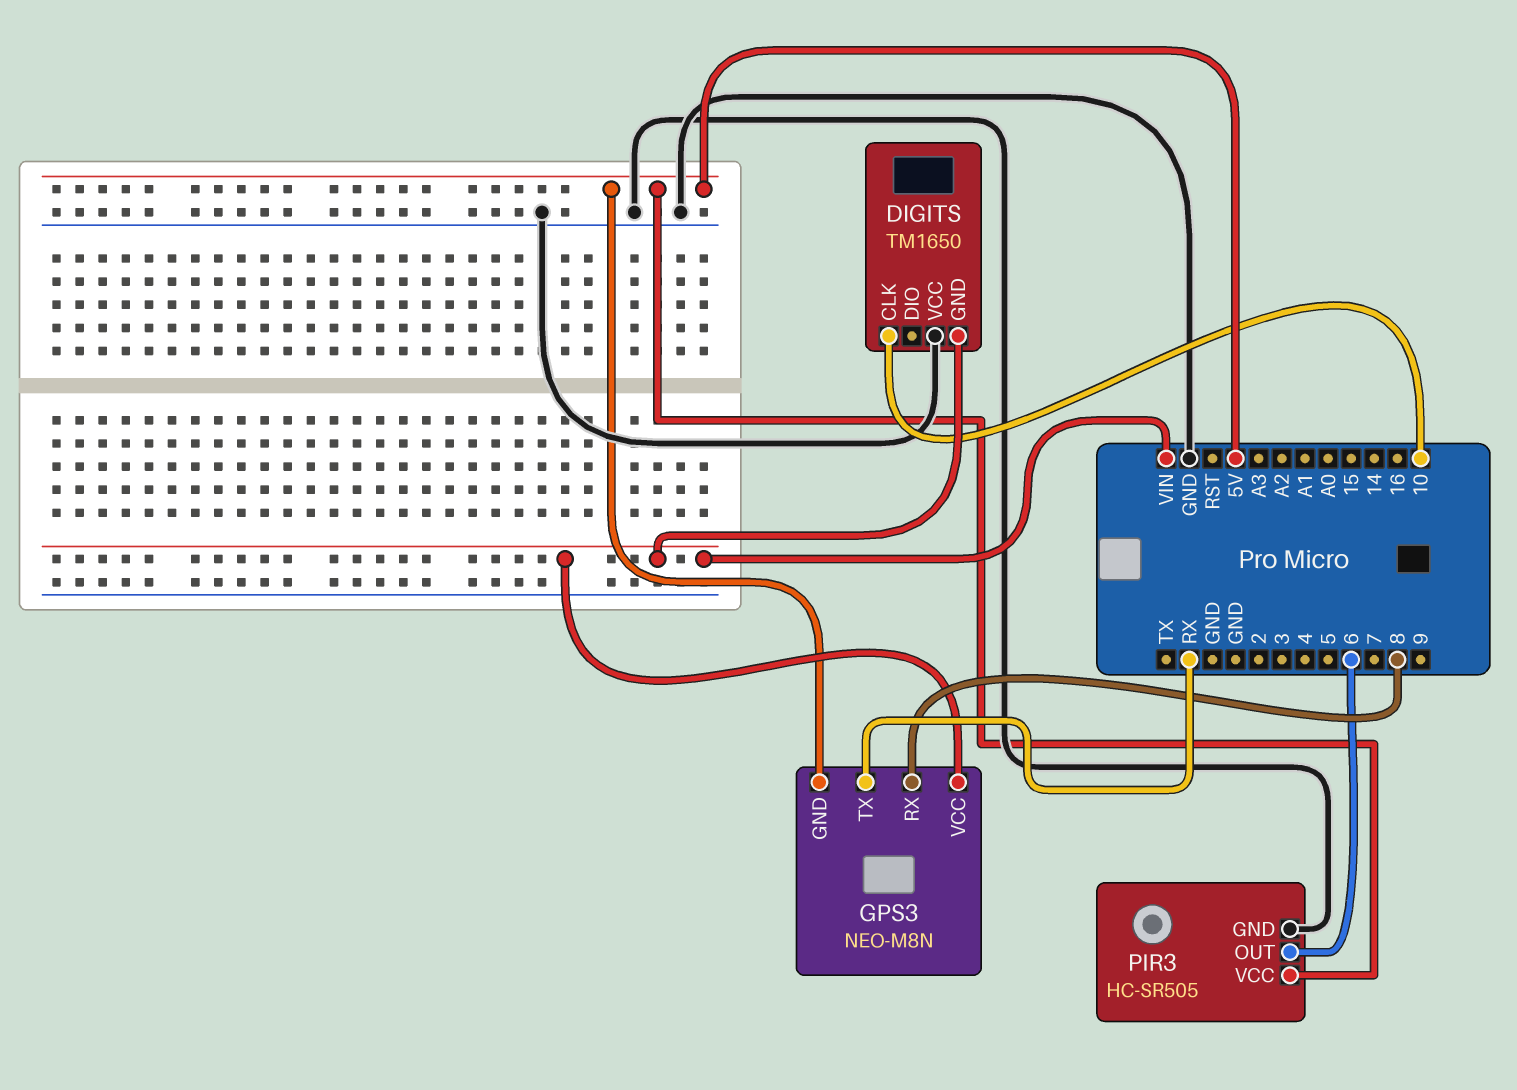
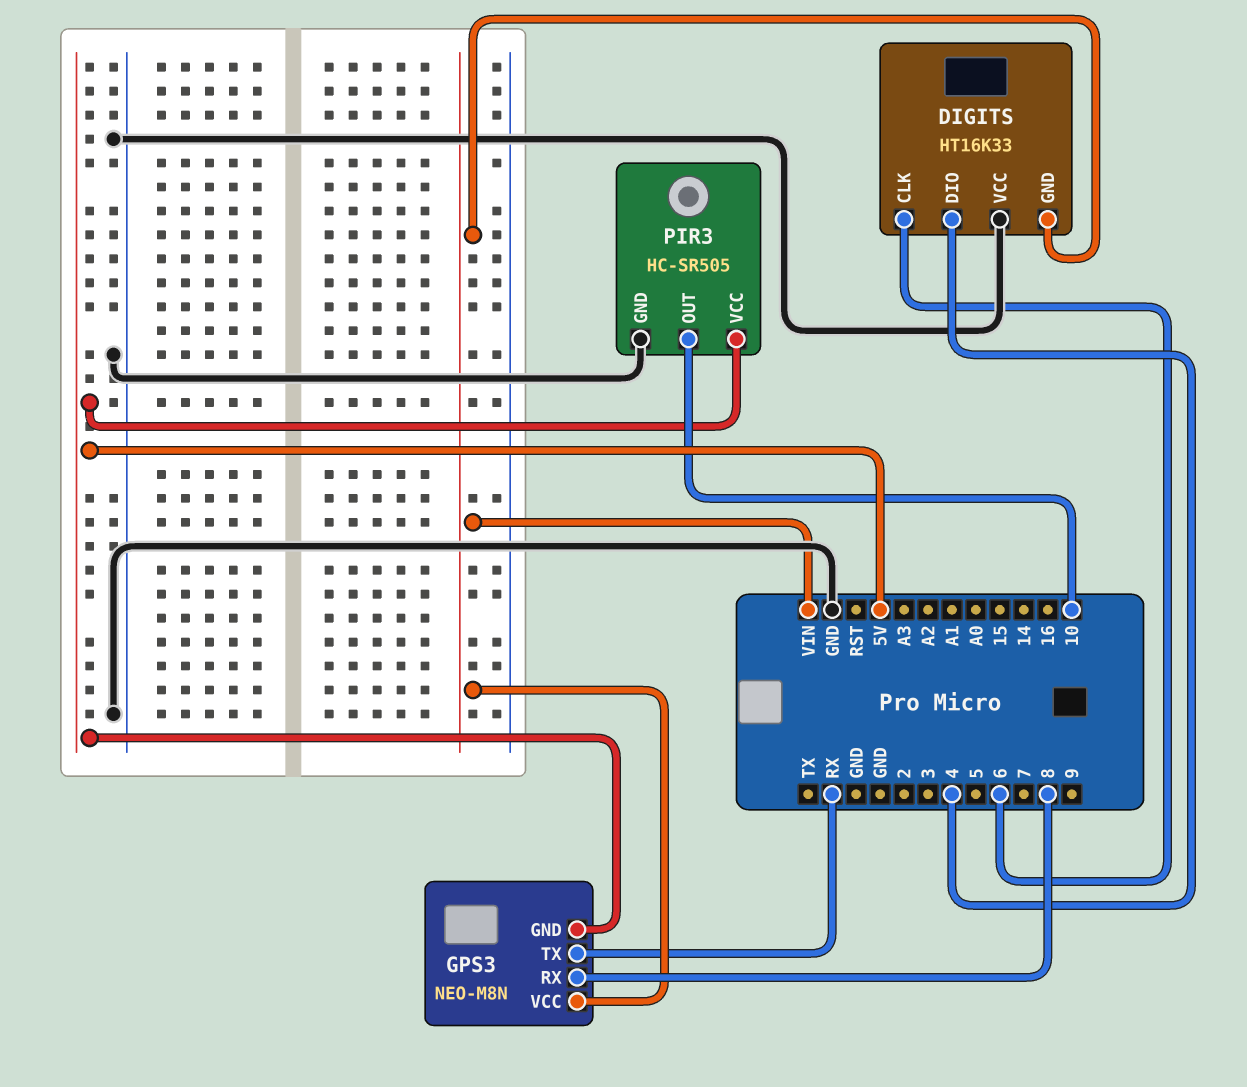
DIGITS: TM1650 -> HT16K33
DIGITS pin CLK: 10 -> 6
DIGITS pin DIO: none -> 4
PIR3 pin OUT: 6 -> 10

